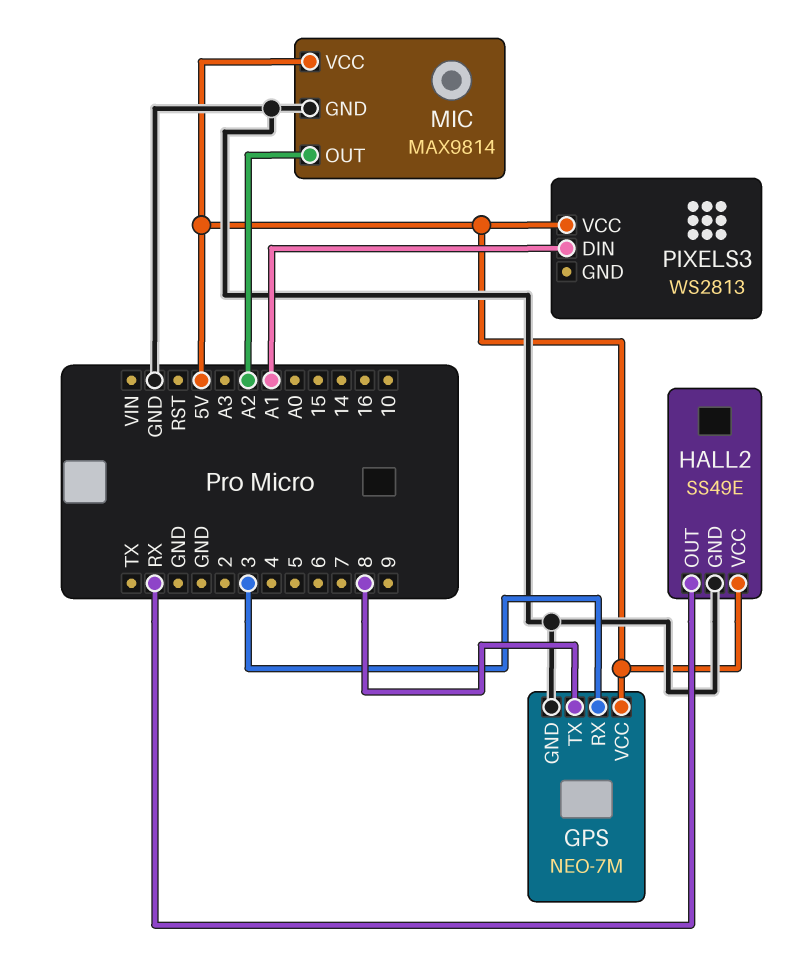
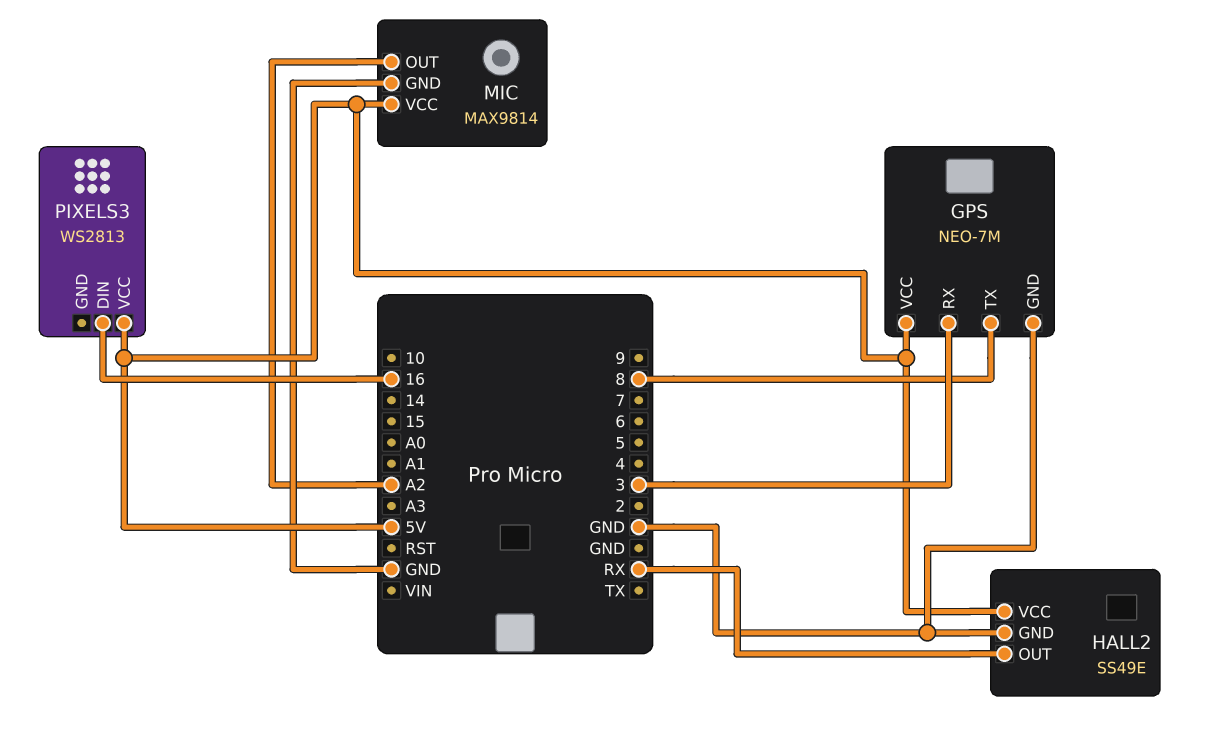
PIXELS3 pin DIN: A1 -> 16

